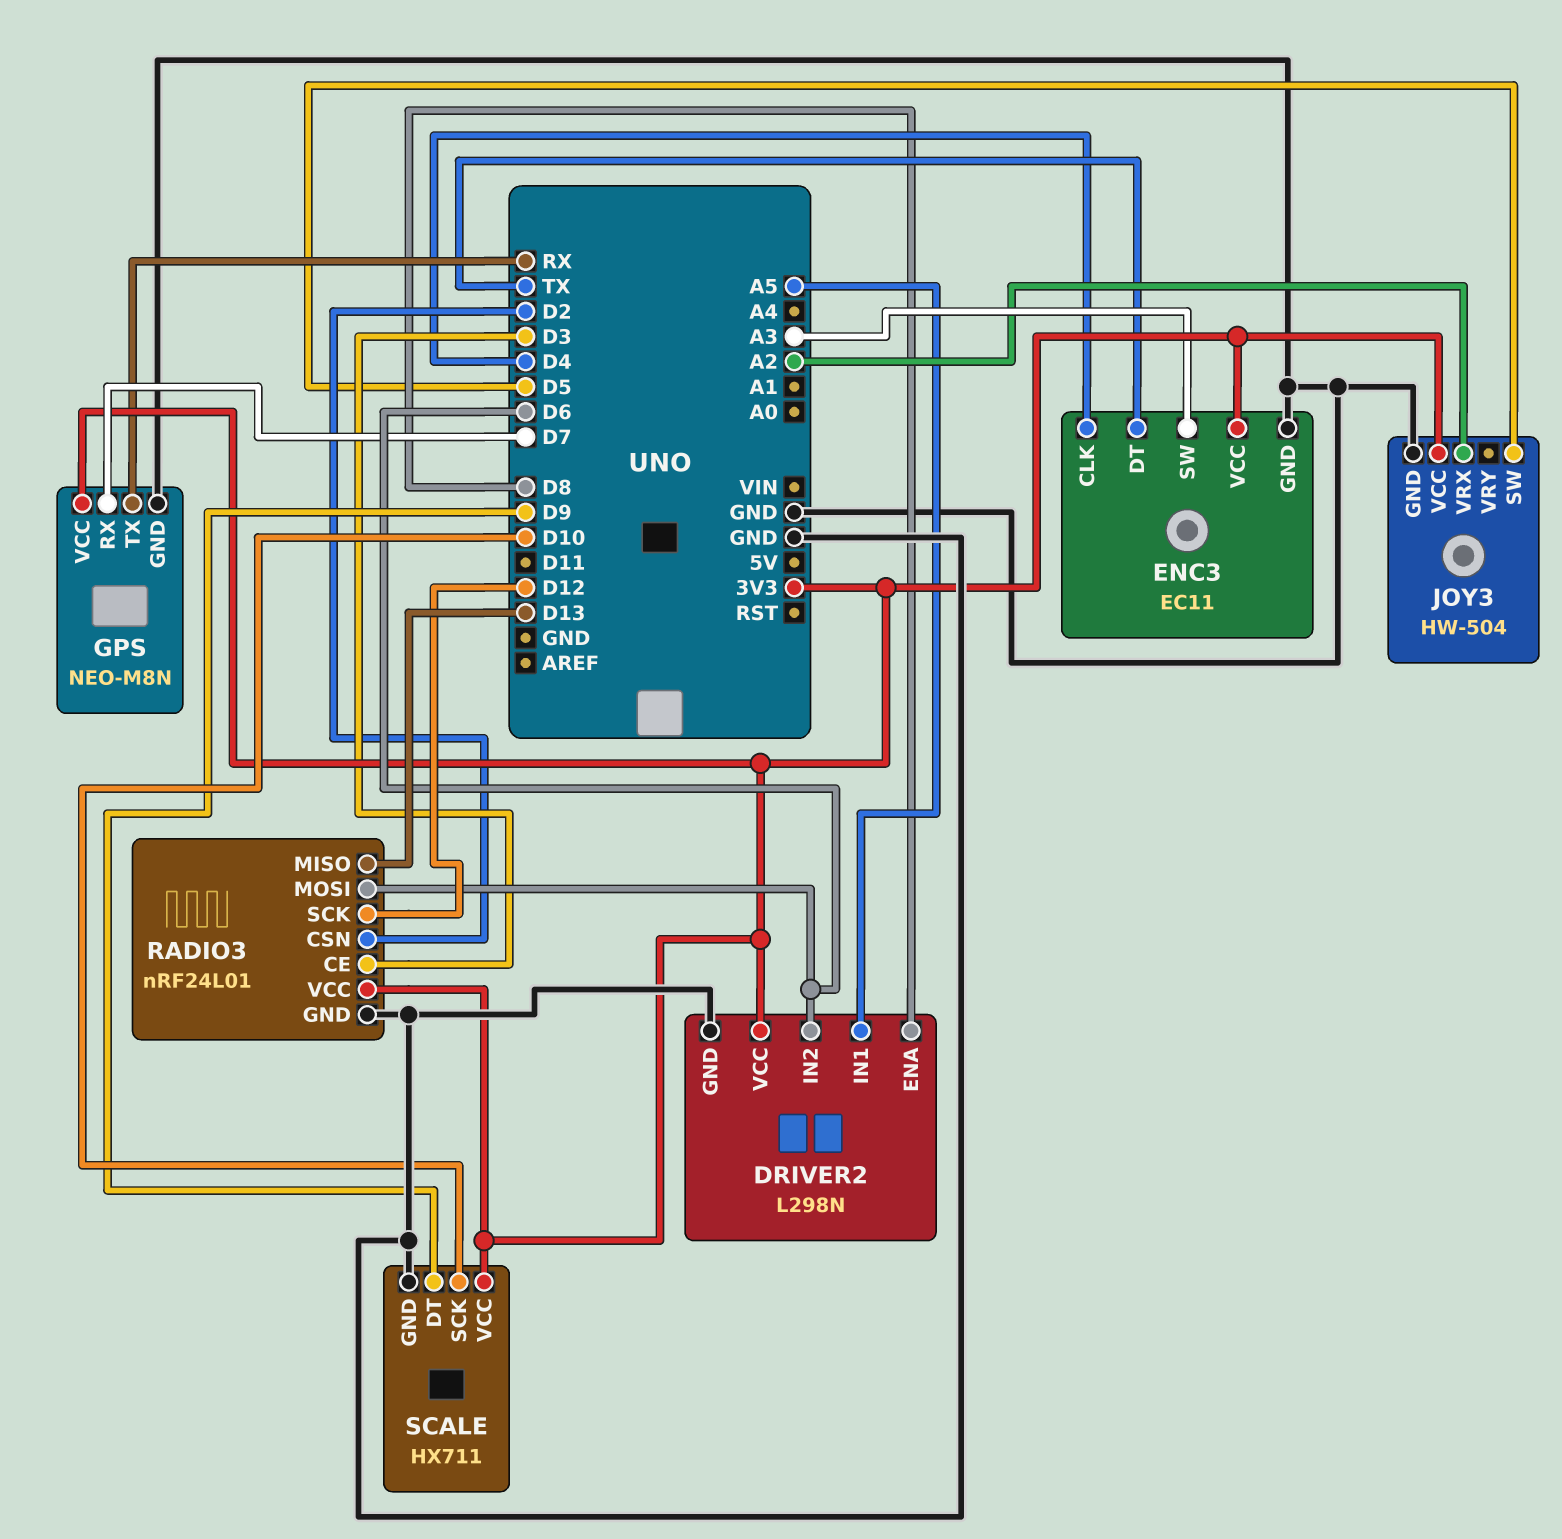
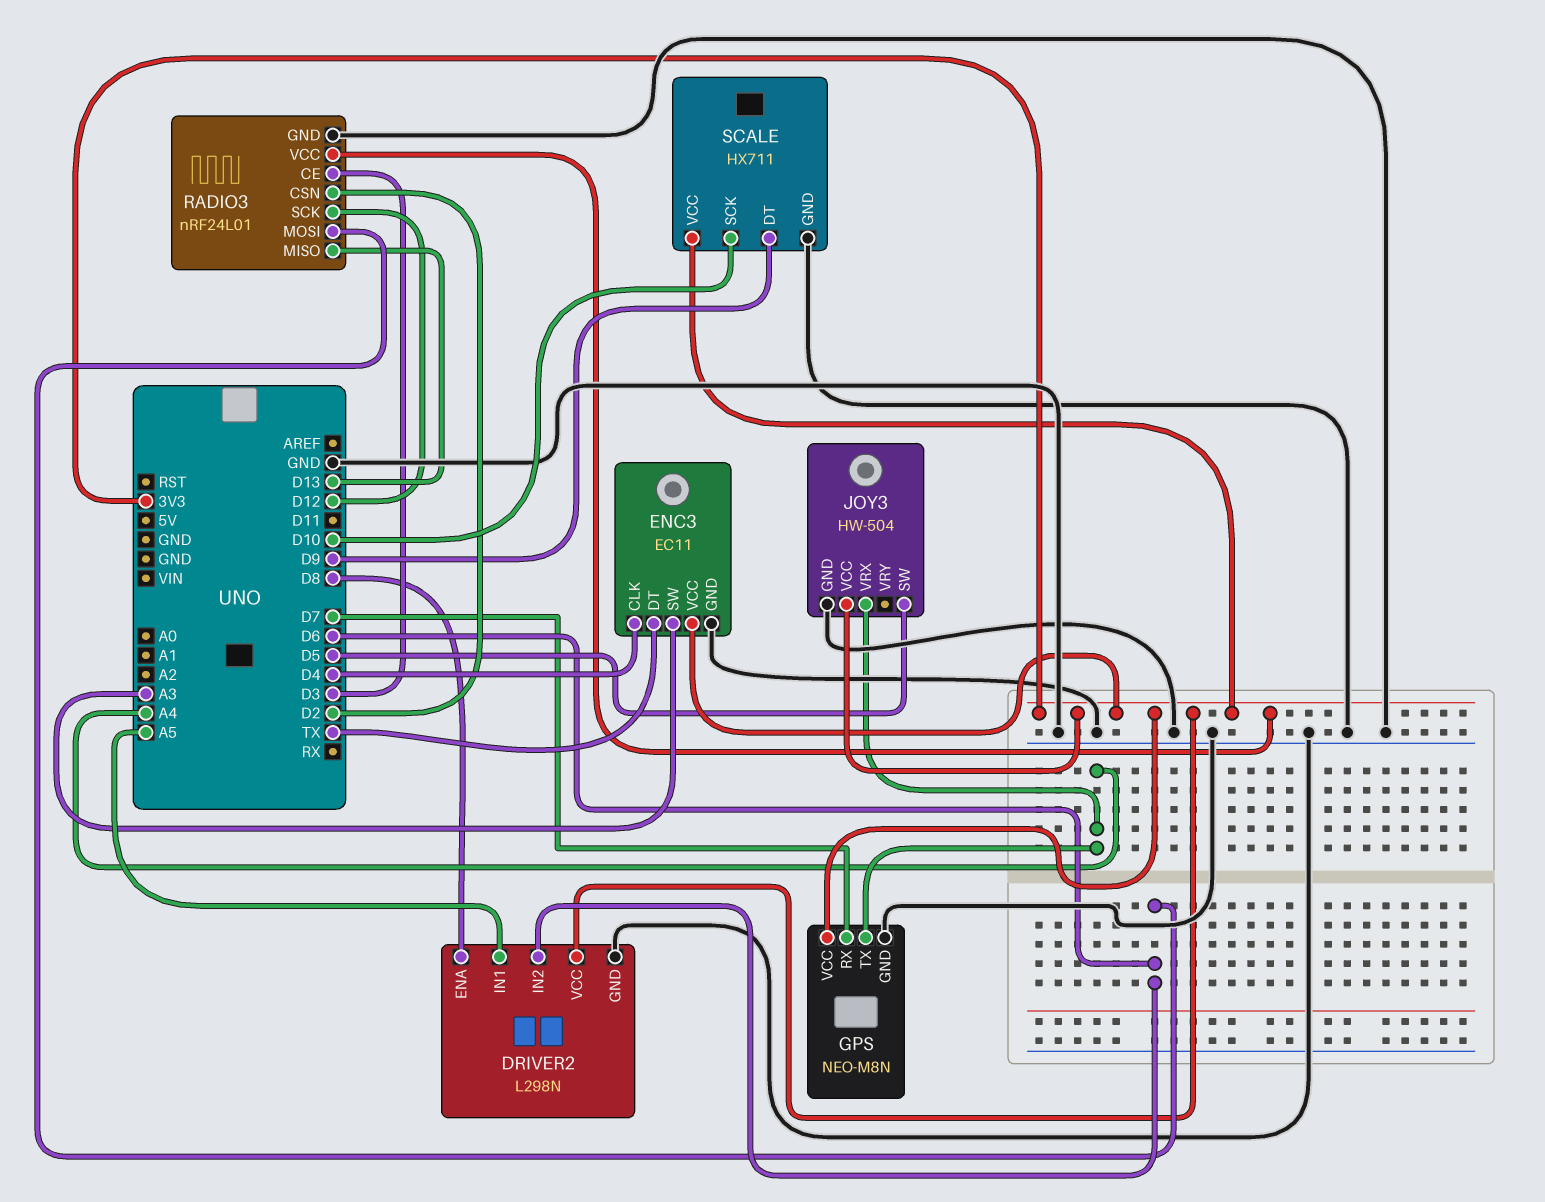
GPS pin TX: RX -> A4
JOY3 pin VRX: A2 -> A4

